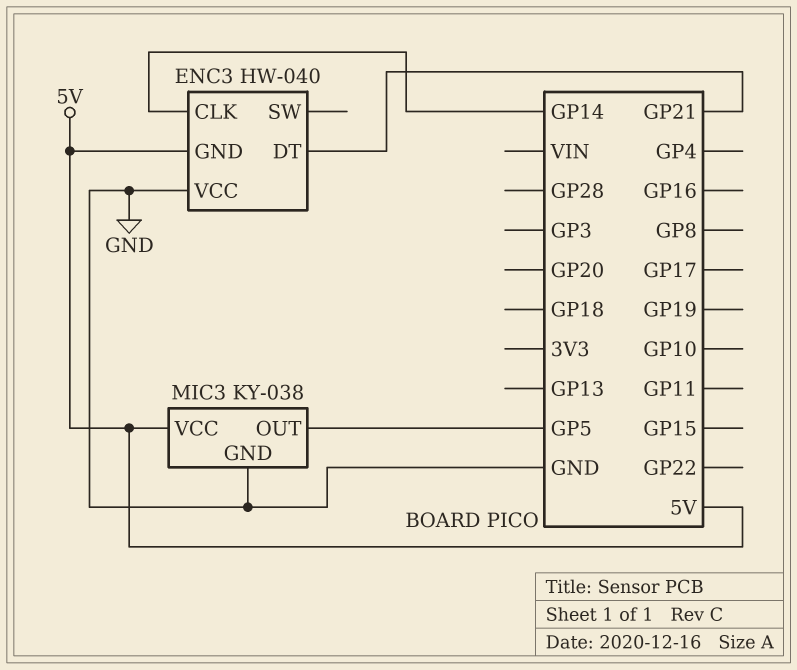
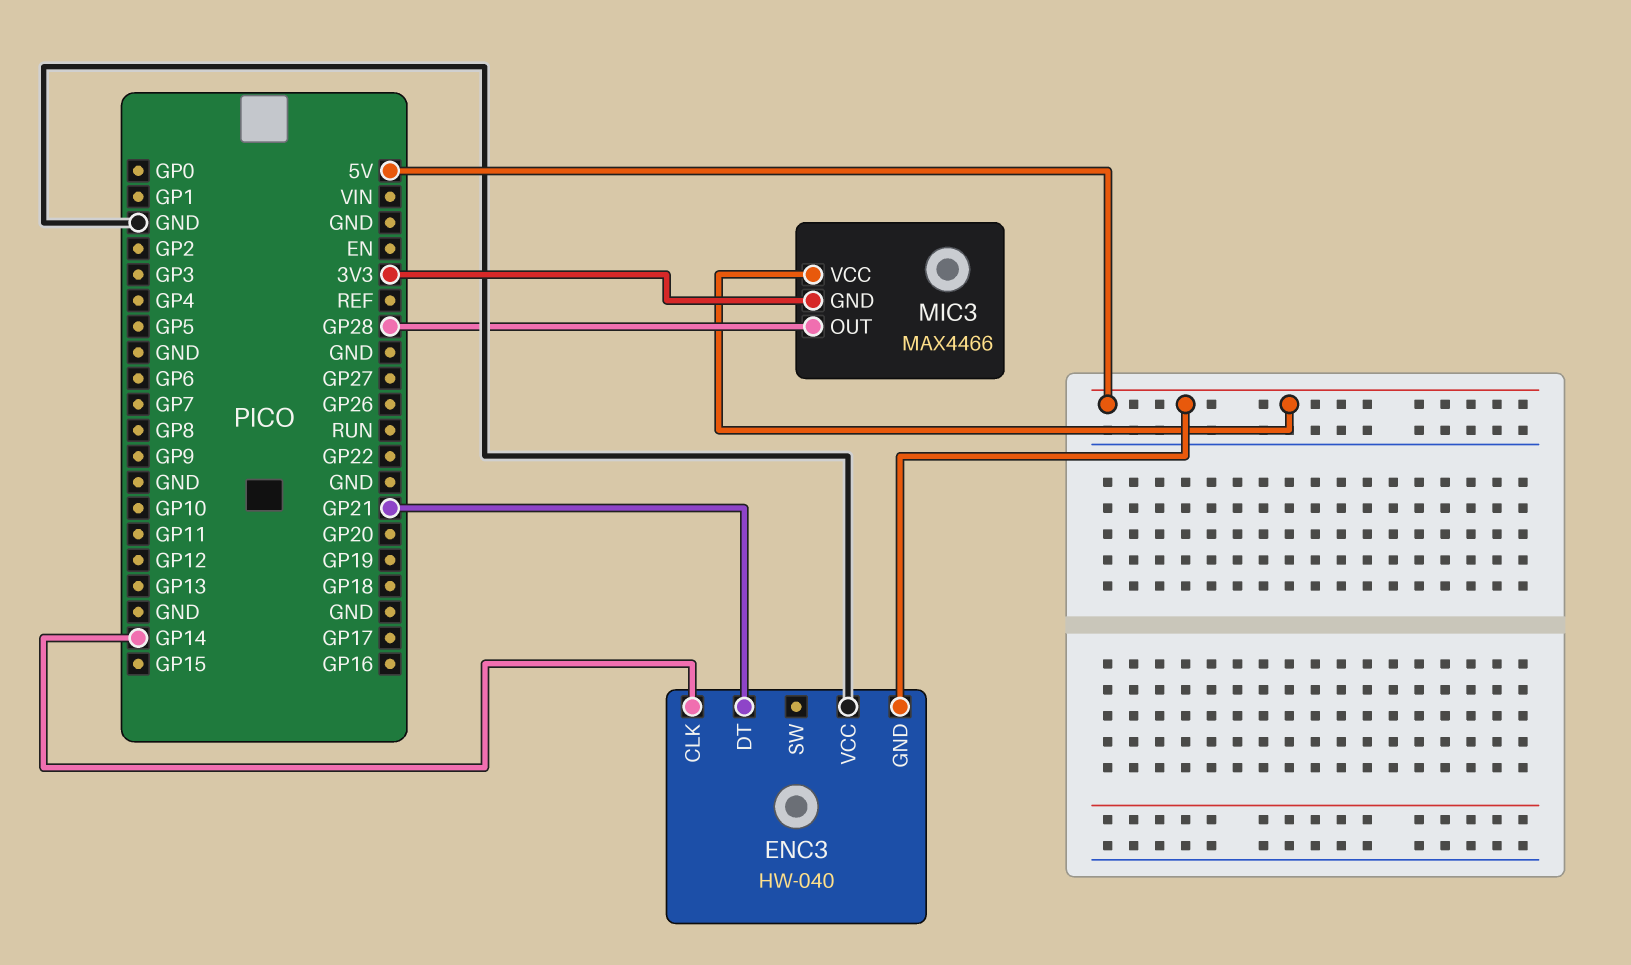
MIC3: KY-038 -> MAX4466
MIC3 pin GND: GND -> 3V3
MIC3 pin OUT: GP5 -> GP28

